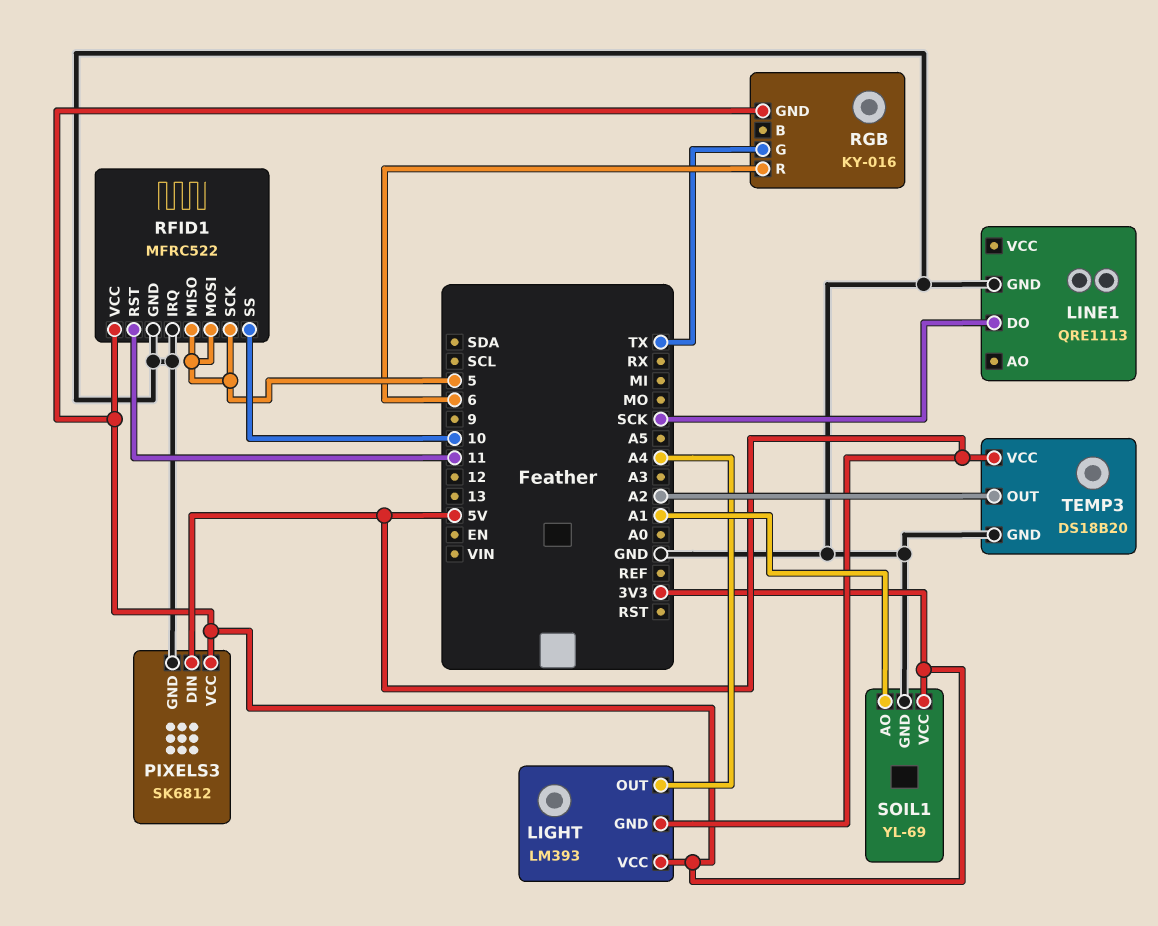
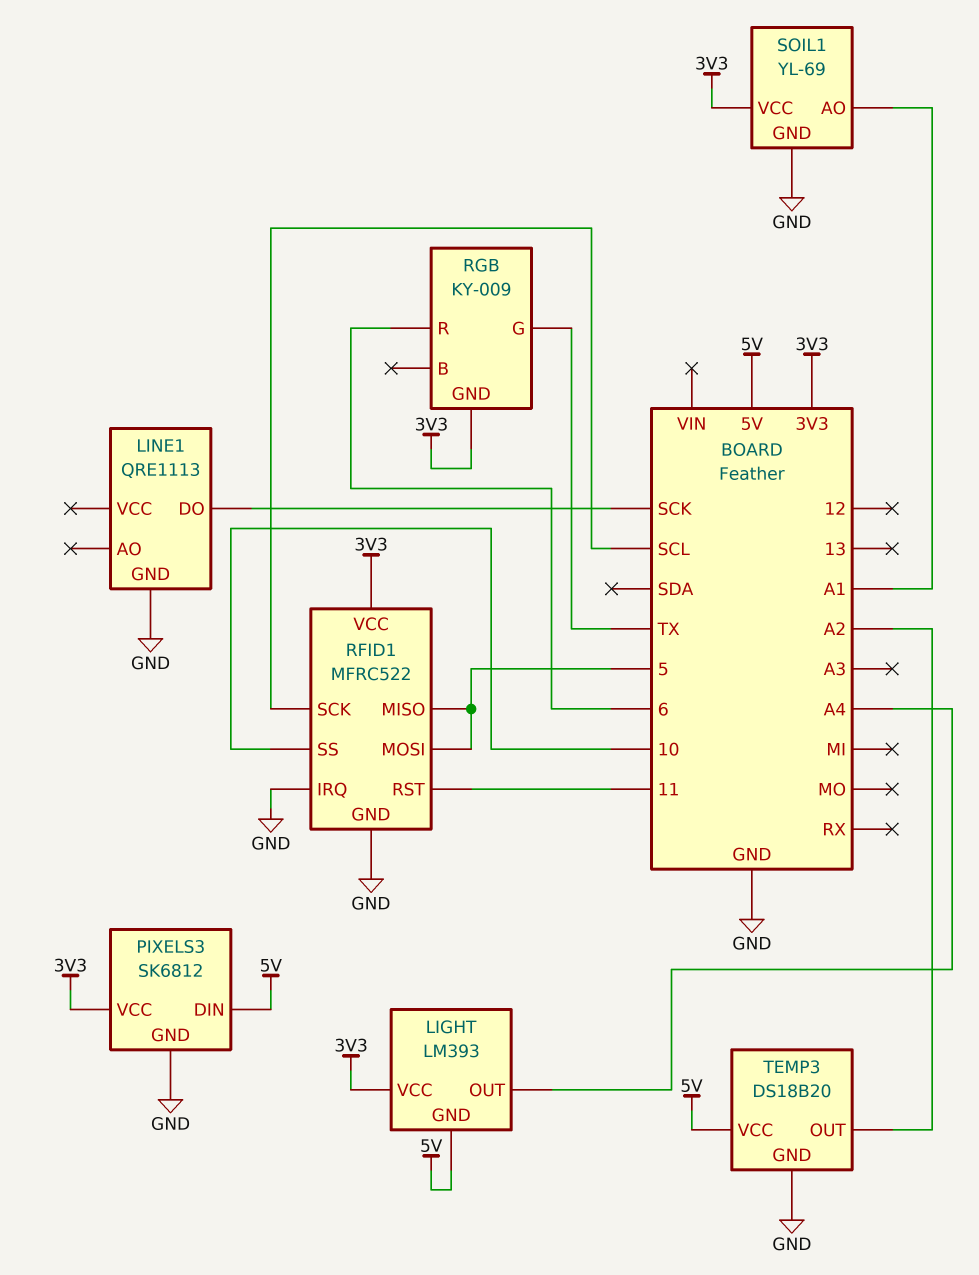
RFID1 pin SCK: 5 -> SCL
RGB: KY-016 -> KY-009

